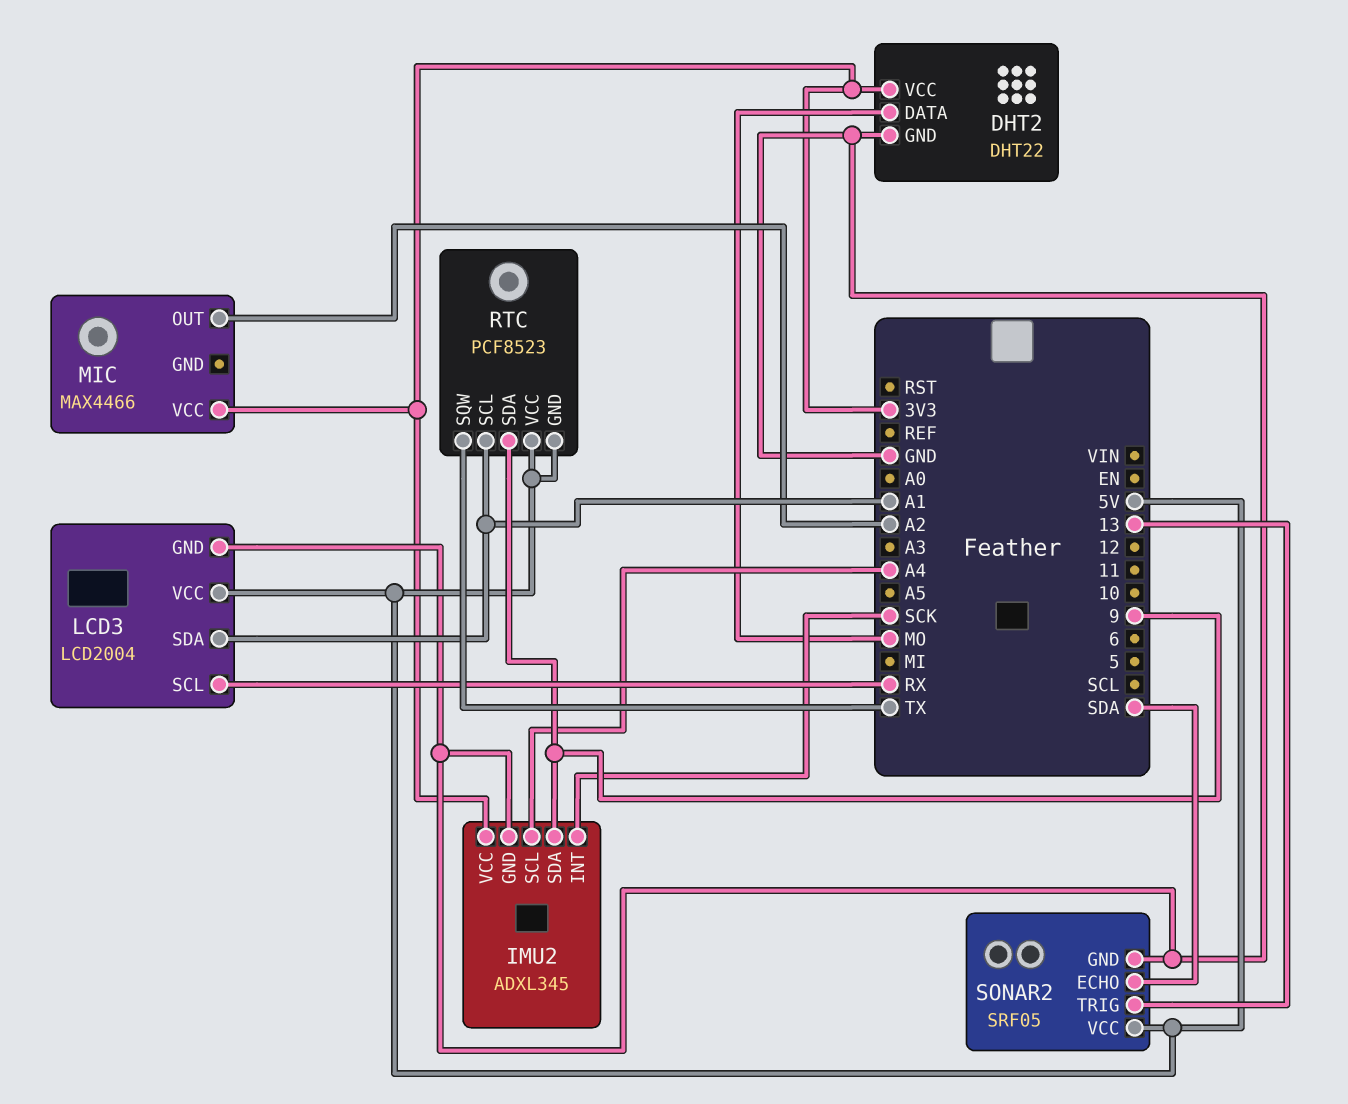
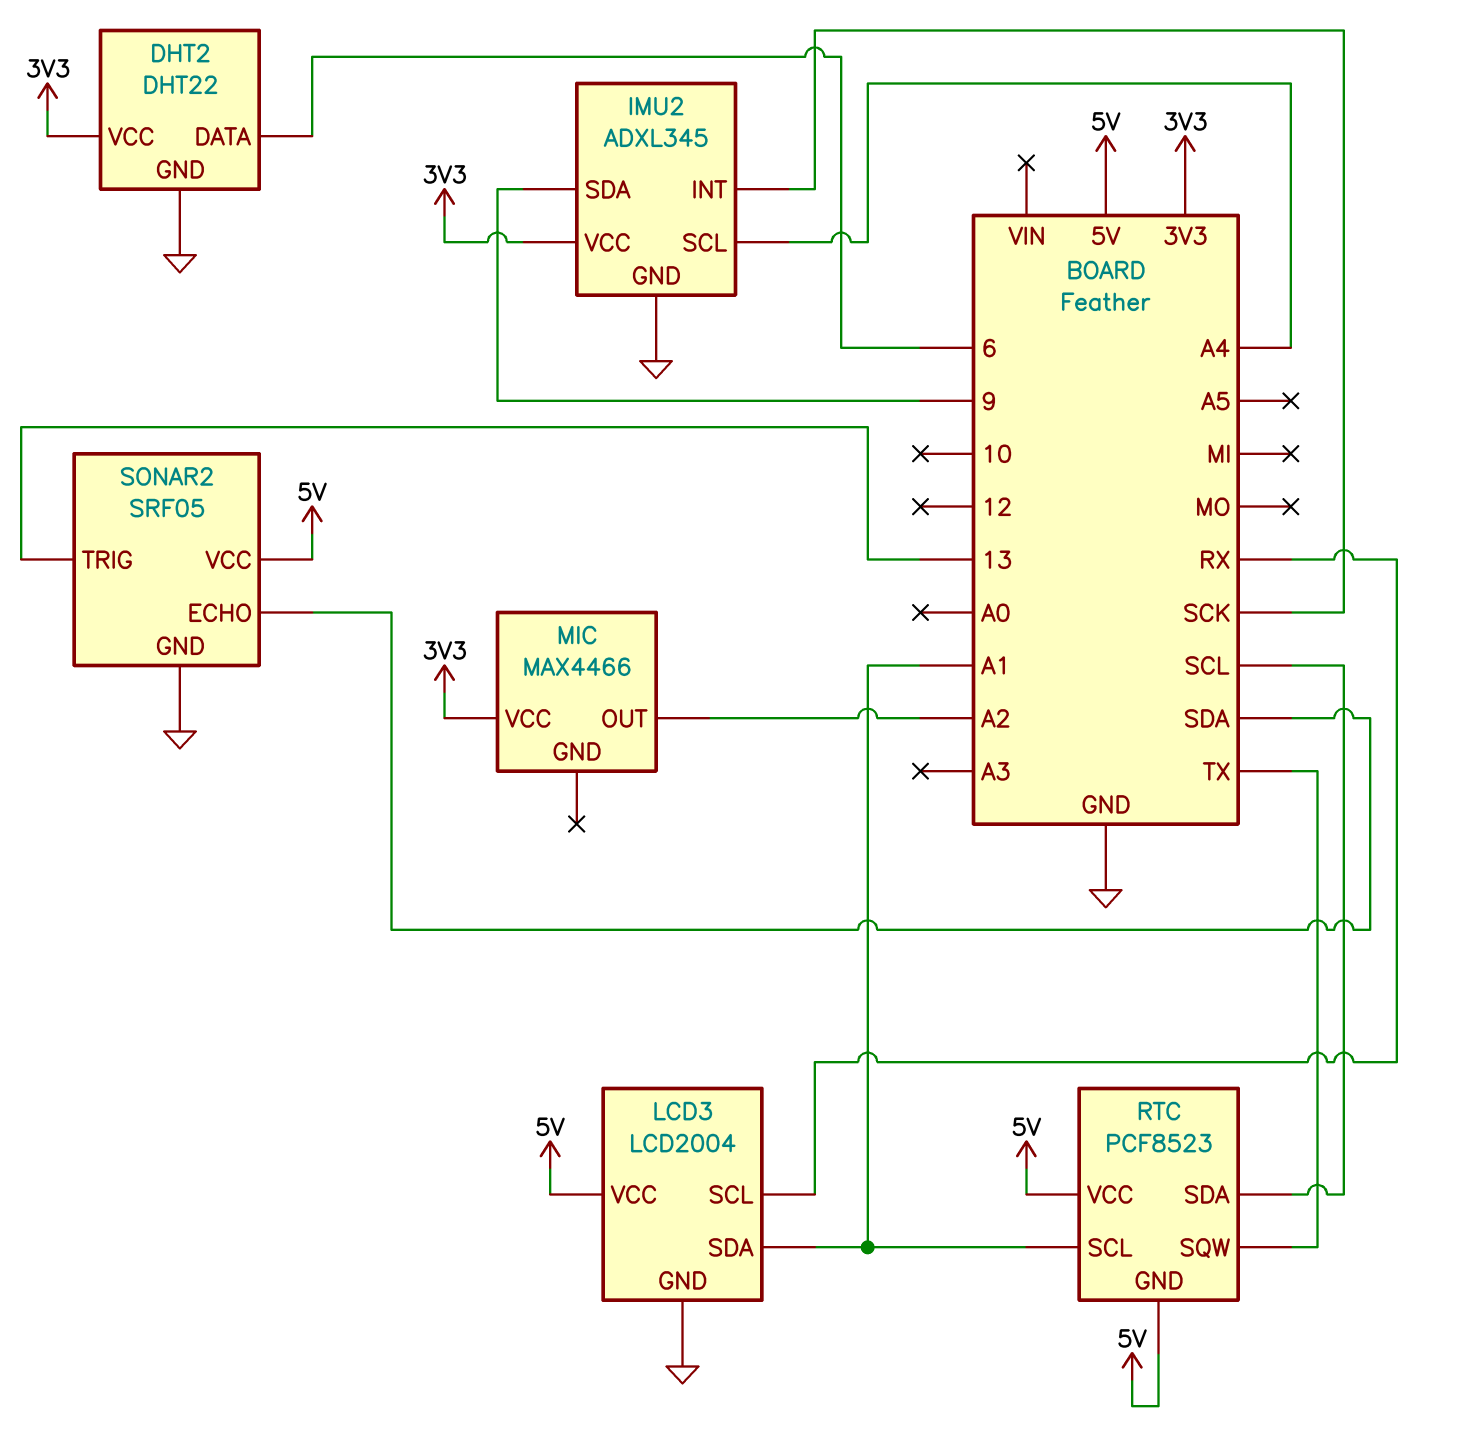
DHT2 pin DATA: MO -> 6
RTC pin SDA: 9 -> SCL

